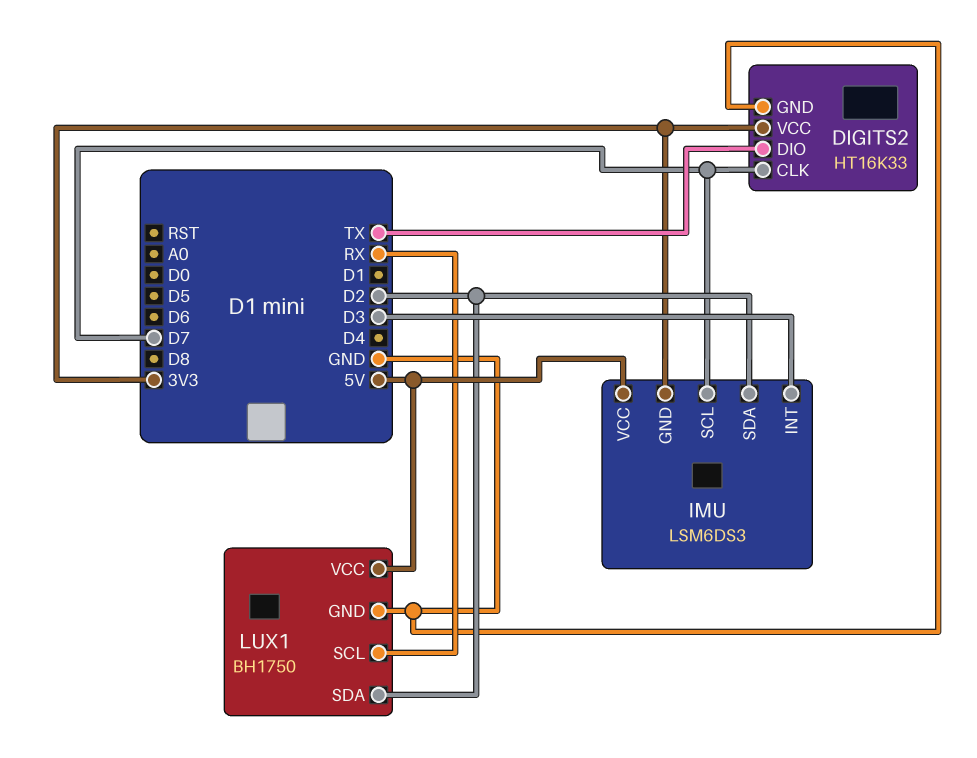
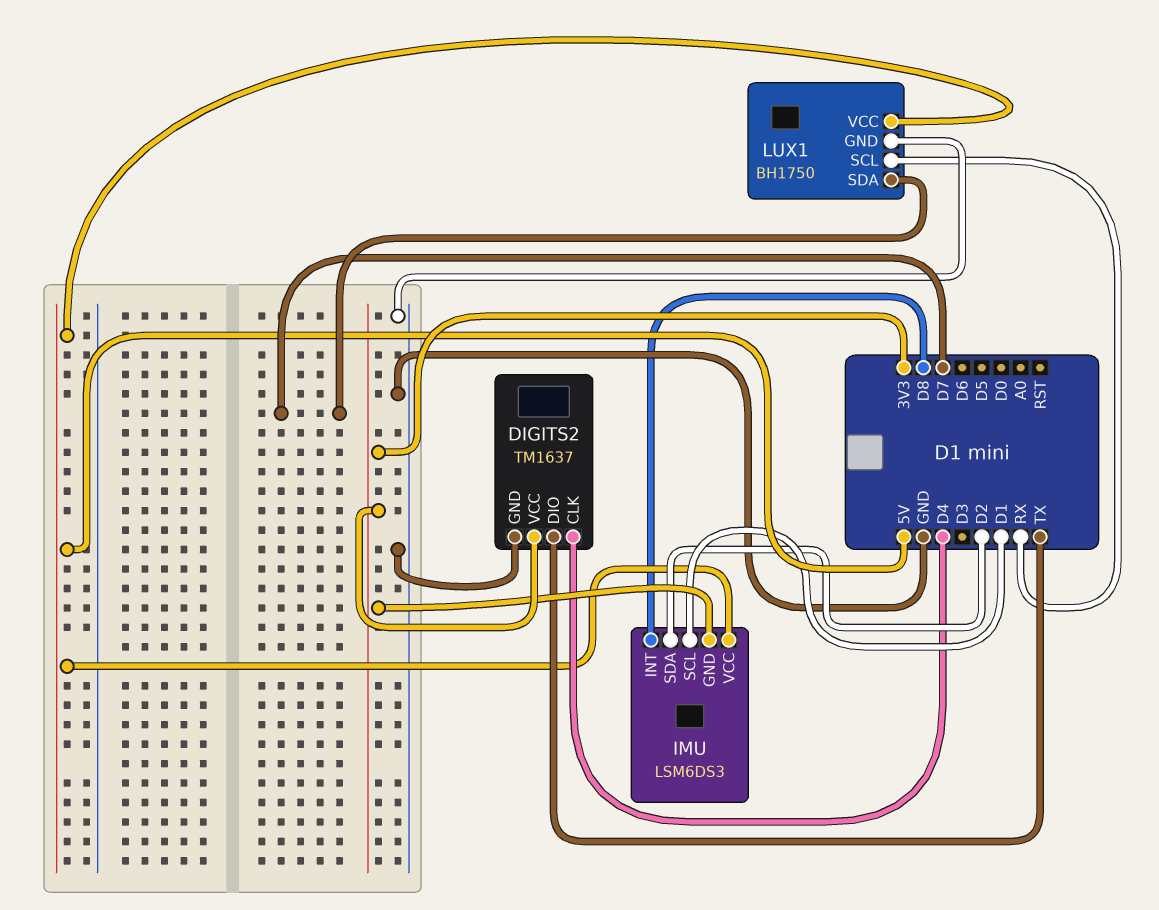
DIGITS2: HT16K33 -> TM1637
DIGITS2 pin CLK: D7 -> D4
IMU pin INT: D3 -> D8
IMU pin SCL: D7 -> D1
LUX1 pin SDA: D2 -> D7

